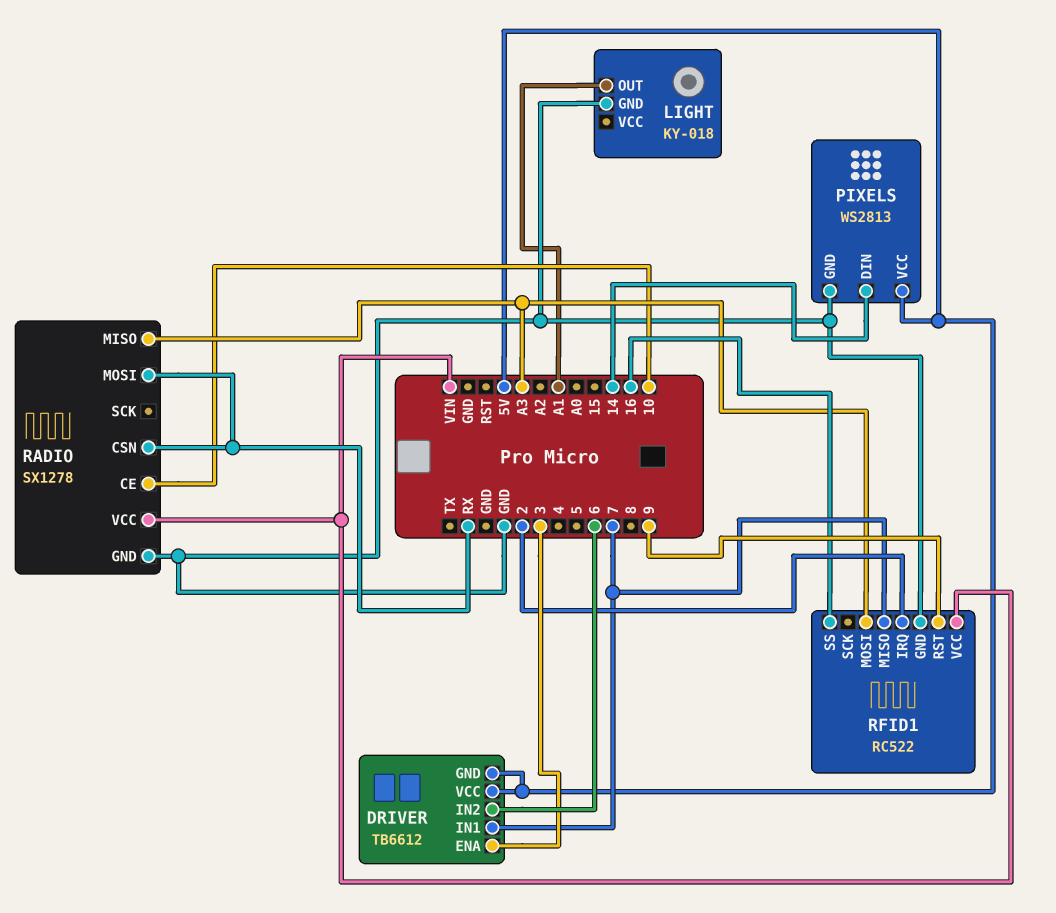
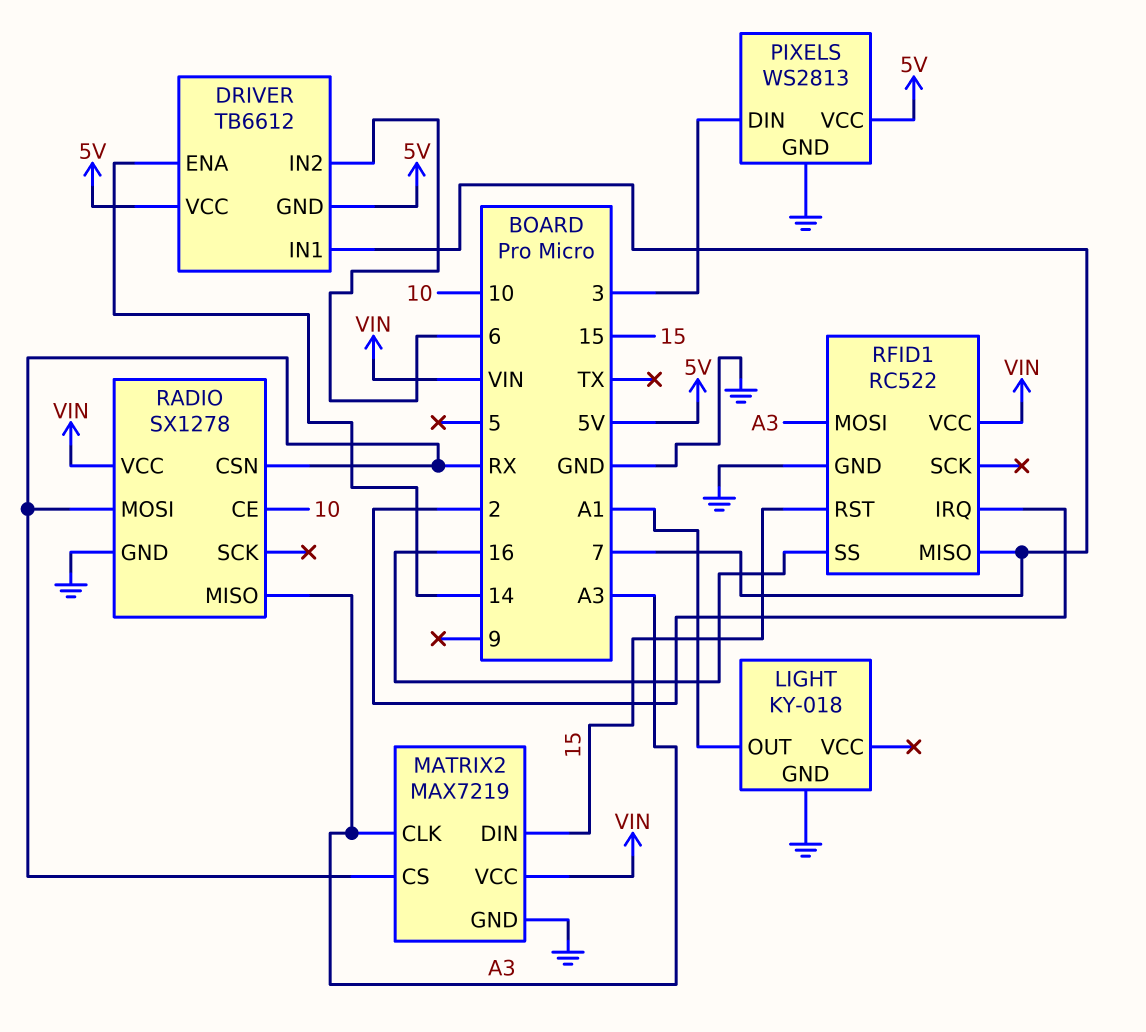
DRIVER pin ENA: 3 -> 14
MATRIX2: none -> MAX7219
MATRIX2 pin CLK: none -> A3
MATRIX2 pin CS: none -> RX
MATRIX2 pin DIN: none -> 15
MATRIX2 pin GND: none -> GND
MATRIX2 pin VCC: none -> VIN
PIXELS pin DIN: 14 -> 3
RFID1 pin RST: 9 -> 15

